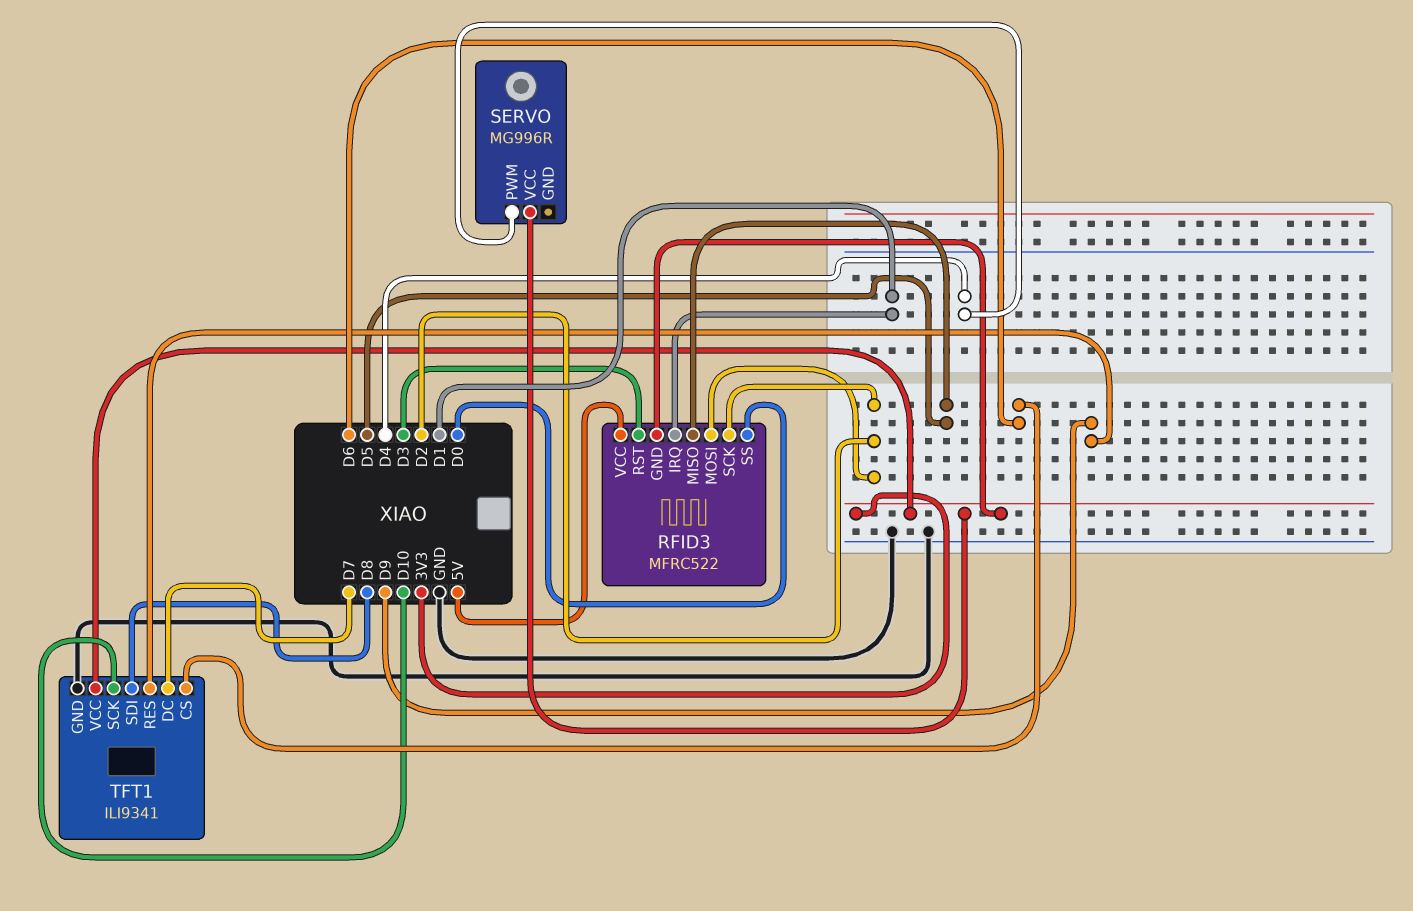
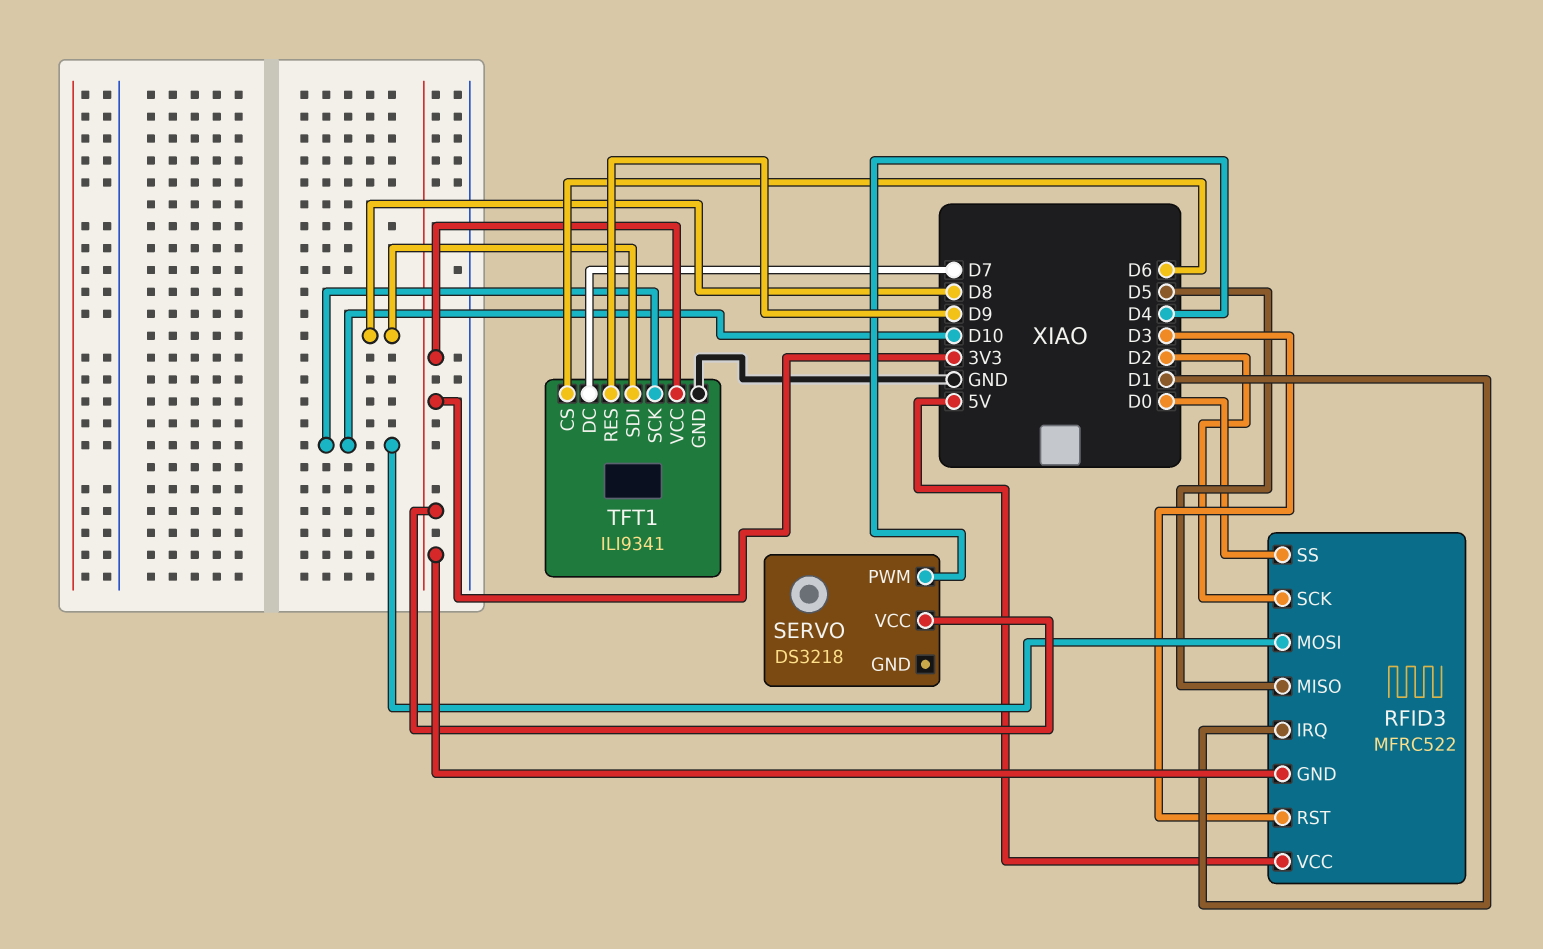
RFID3 pin MOSI: D2 -> D10
SERVO: MG996R -> DS3218

